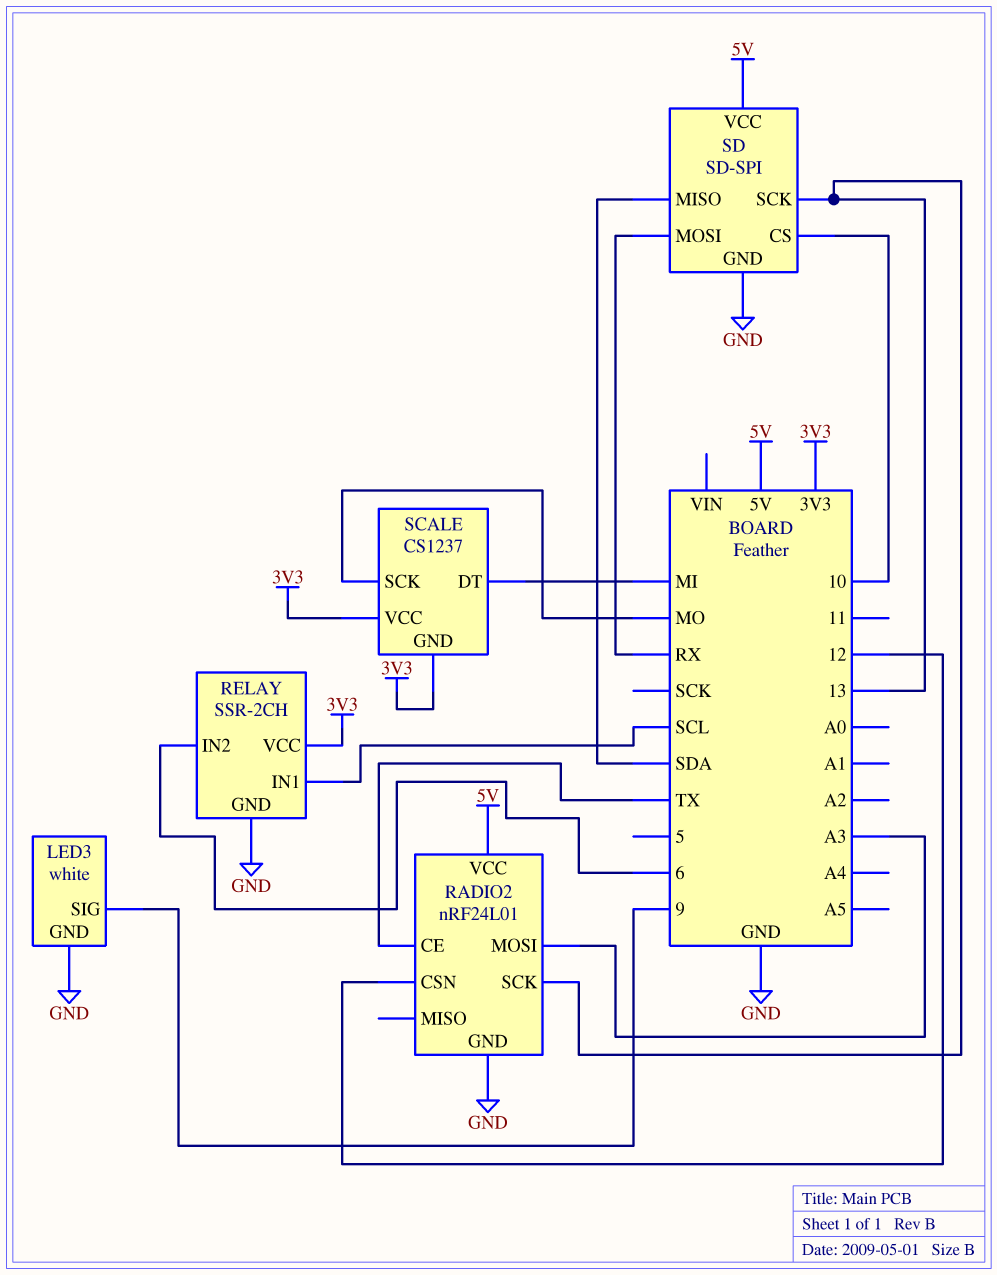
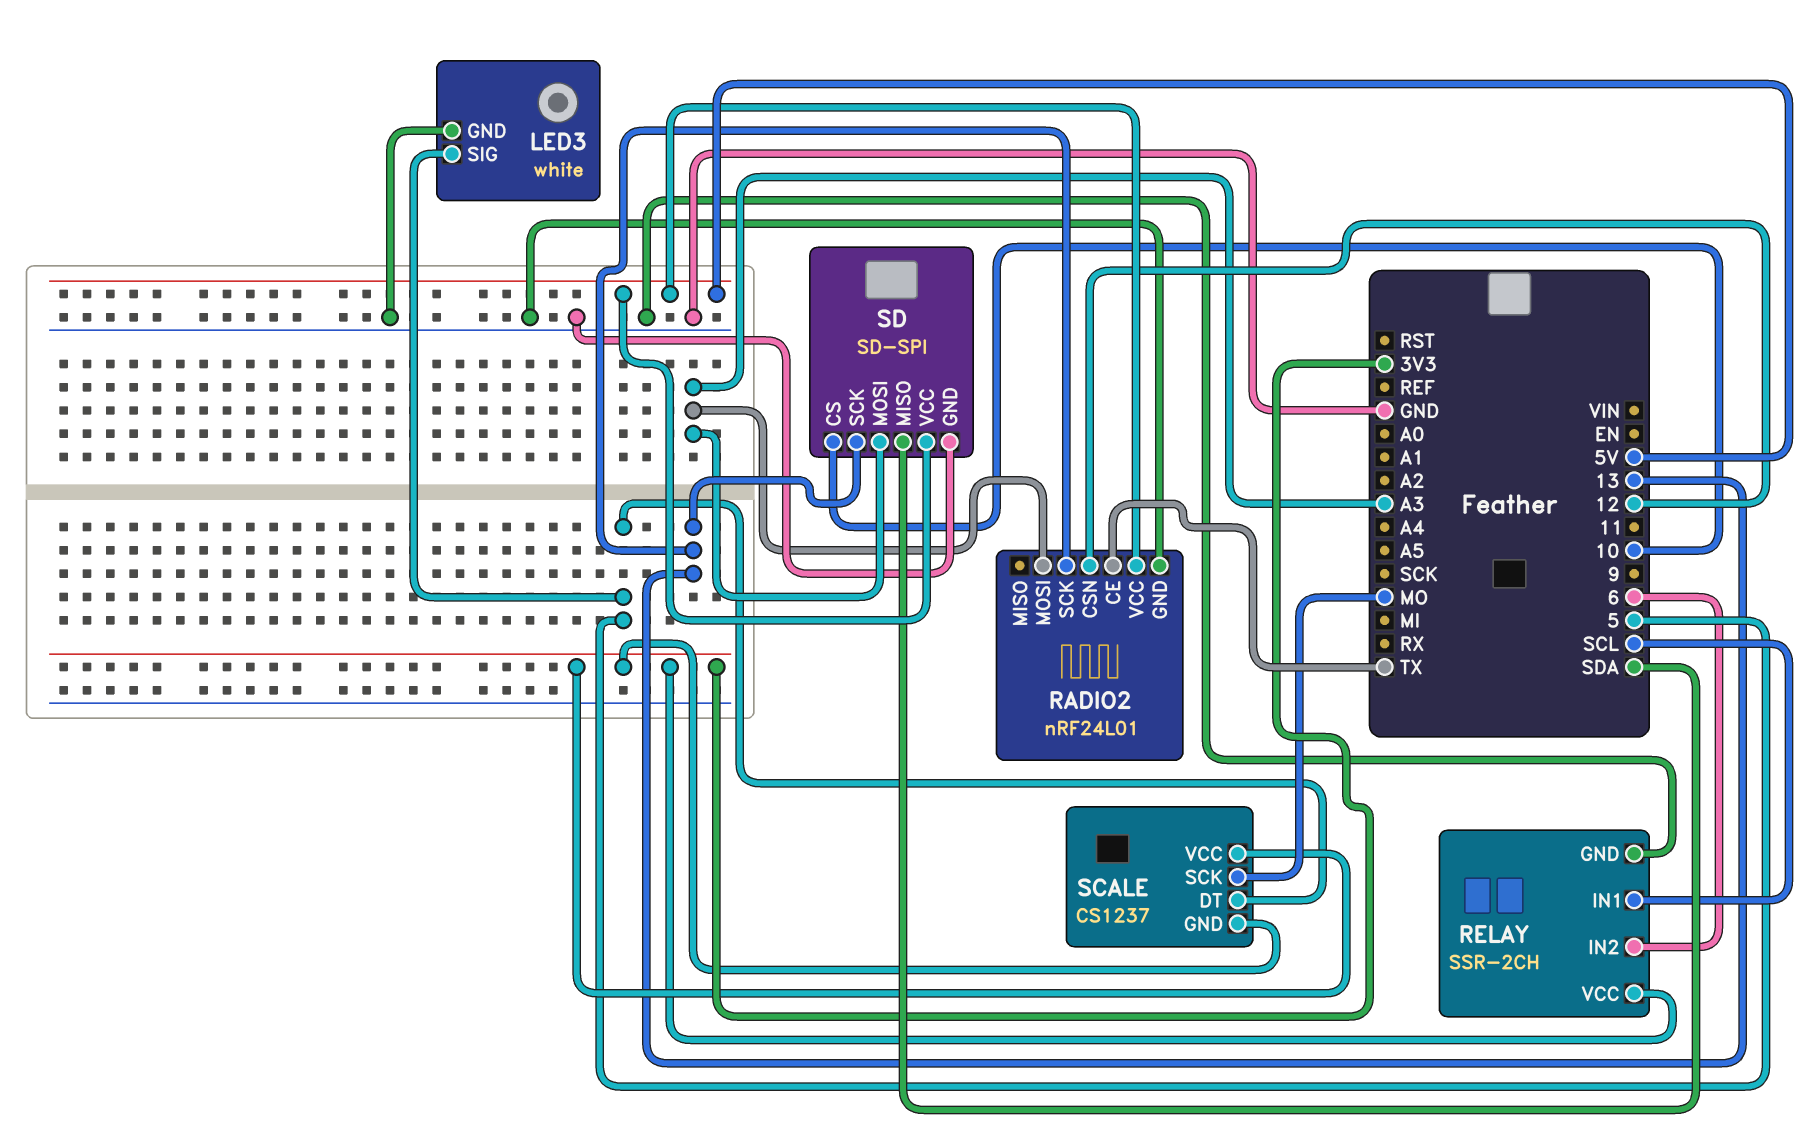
LED3 pin SIG: 9 -> 5
SCALE pin DT: MI -> 5
SD pin MOSI: RX -> A3

